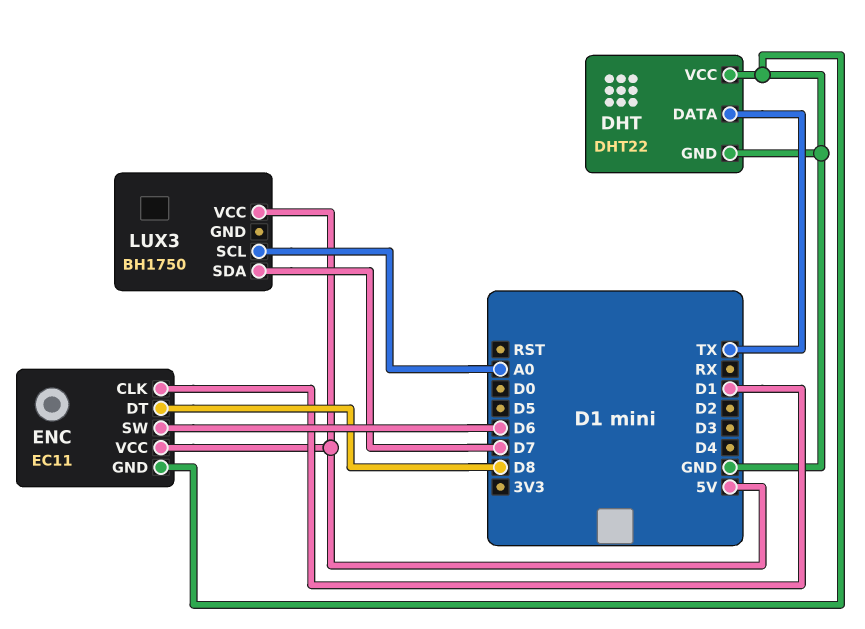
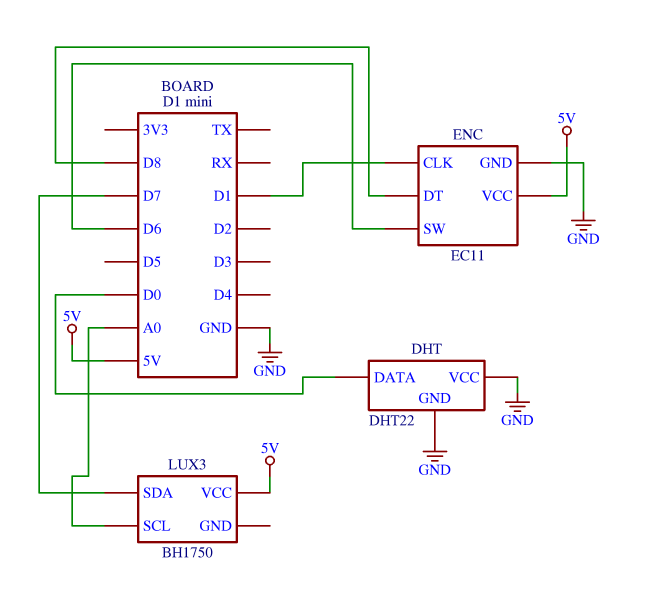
DHT pin DATA: TX -> D0

